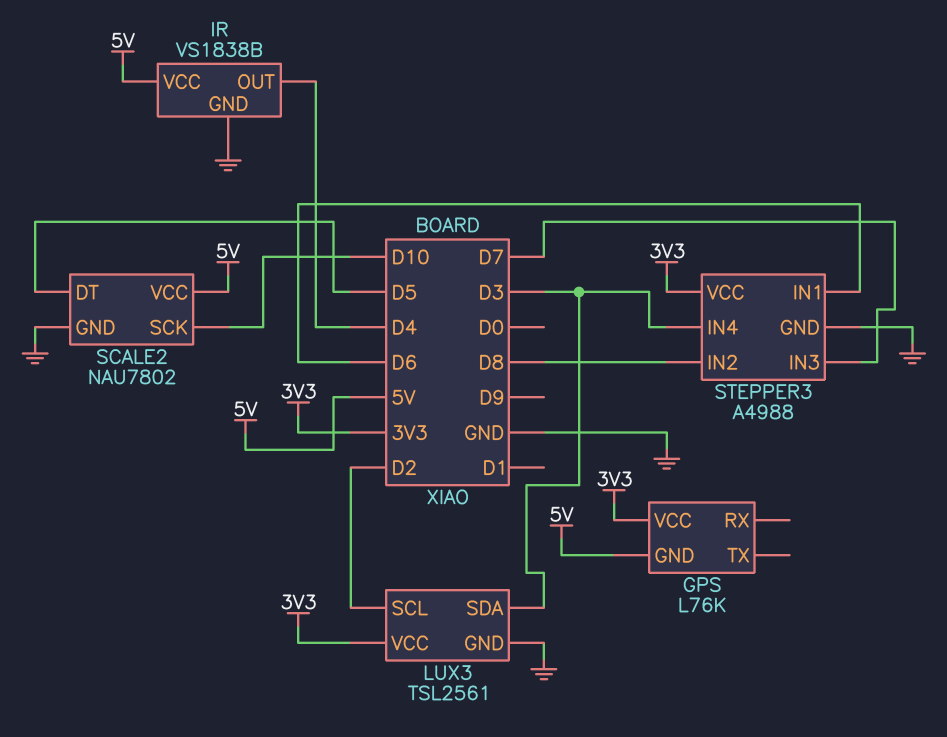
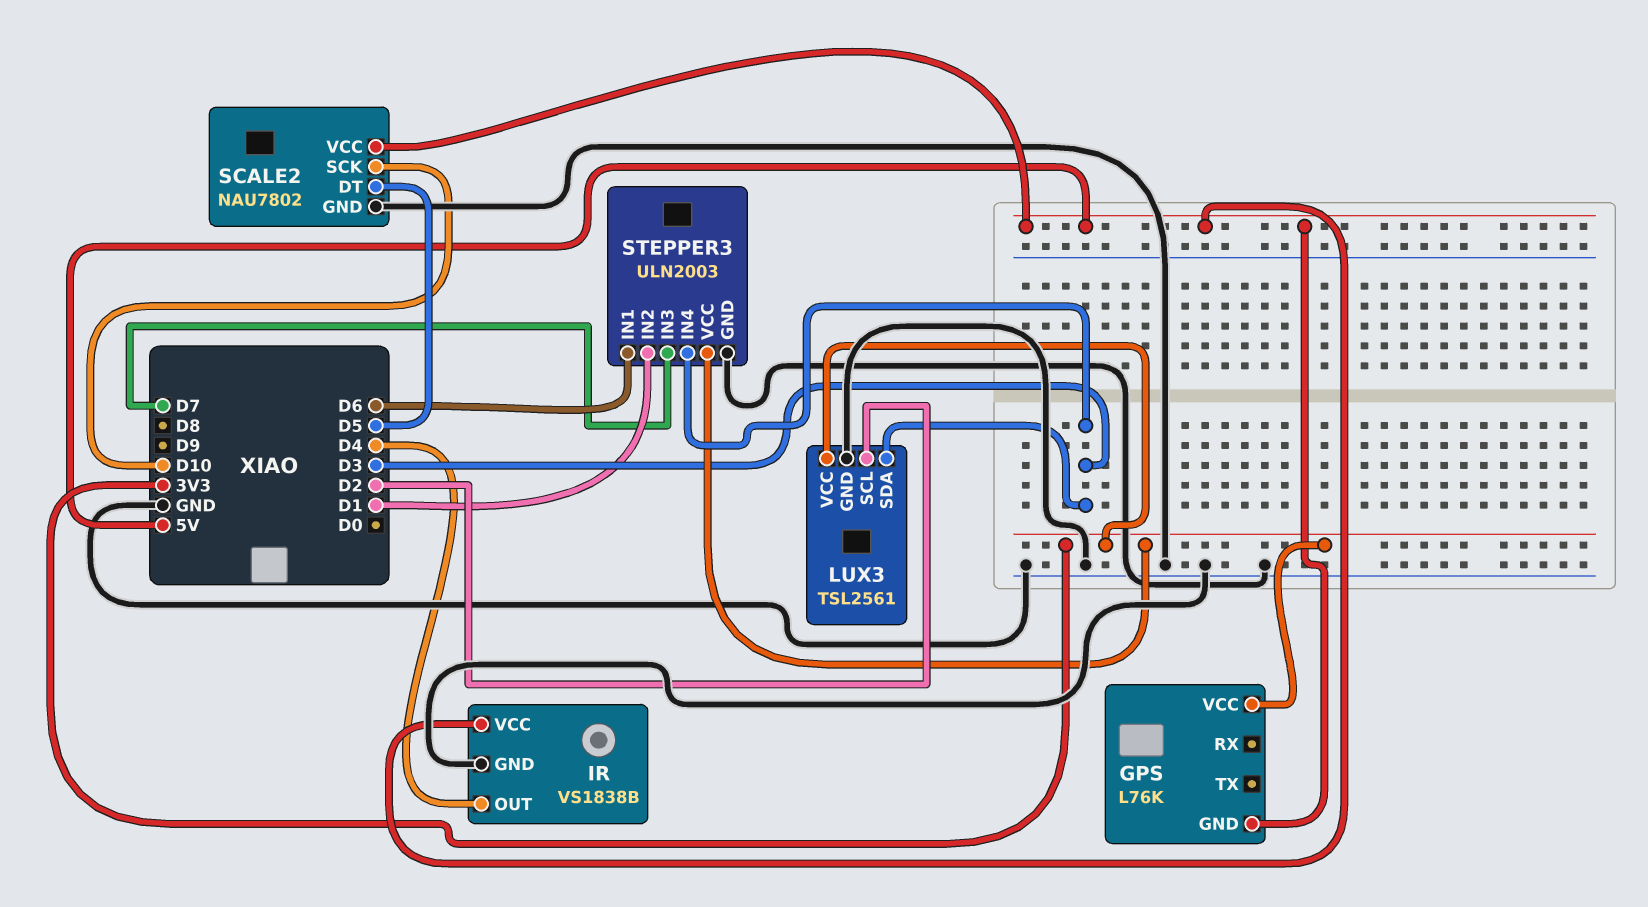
STEPPER3: A4988 -> ULN2003
STEPPER3 pin IN2: D8 -> D1

